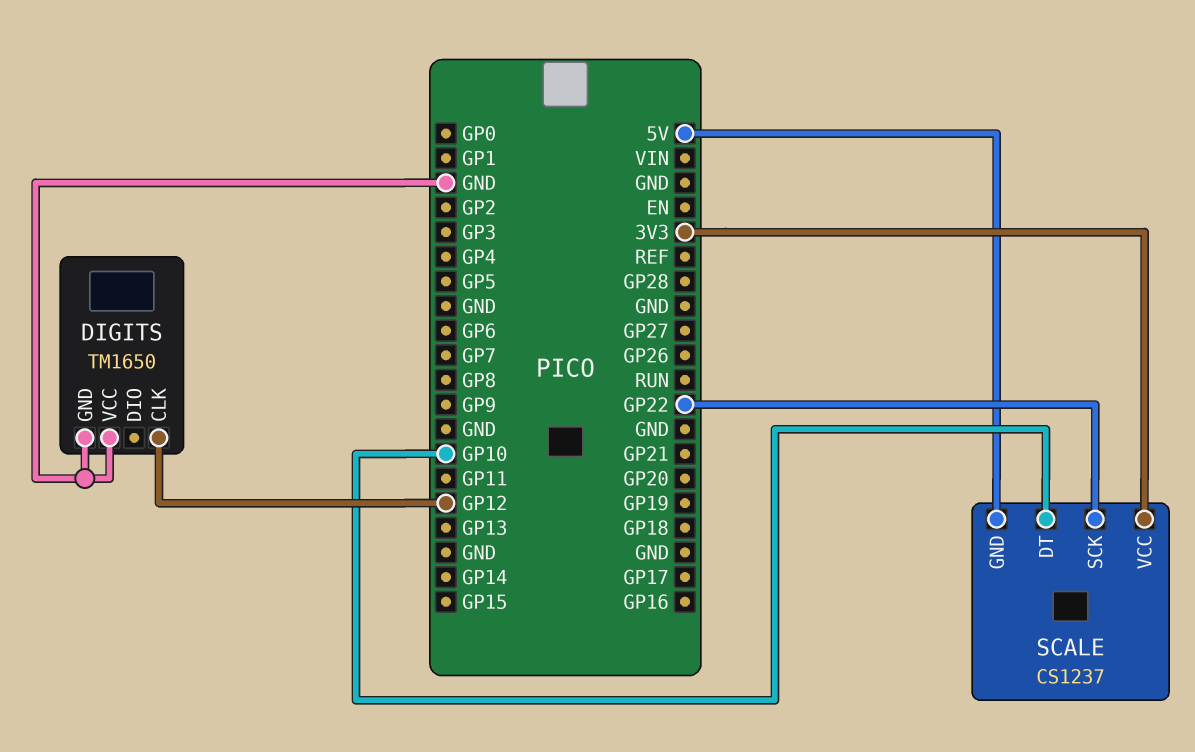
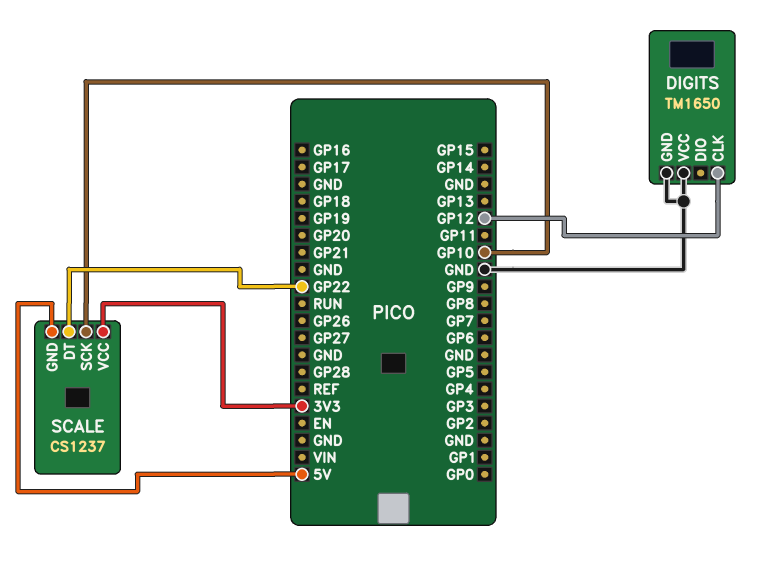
SCALE pin DT: GP10 -> GP22
SCALE pin SCK: GP22 -> GP10

